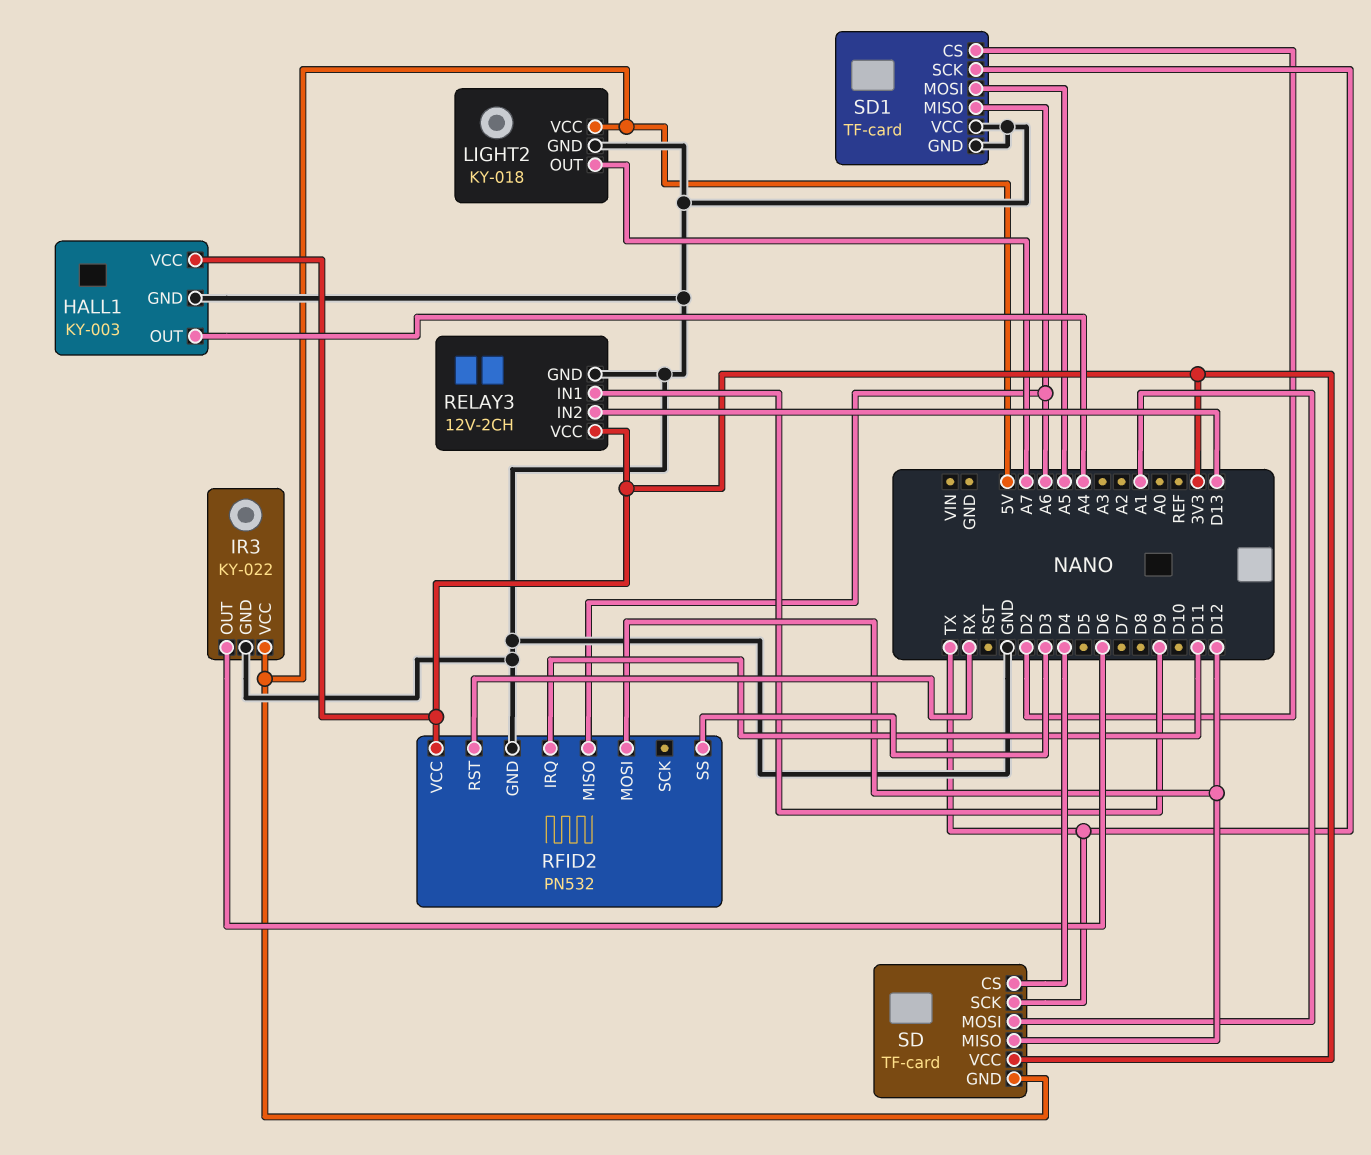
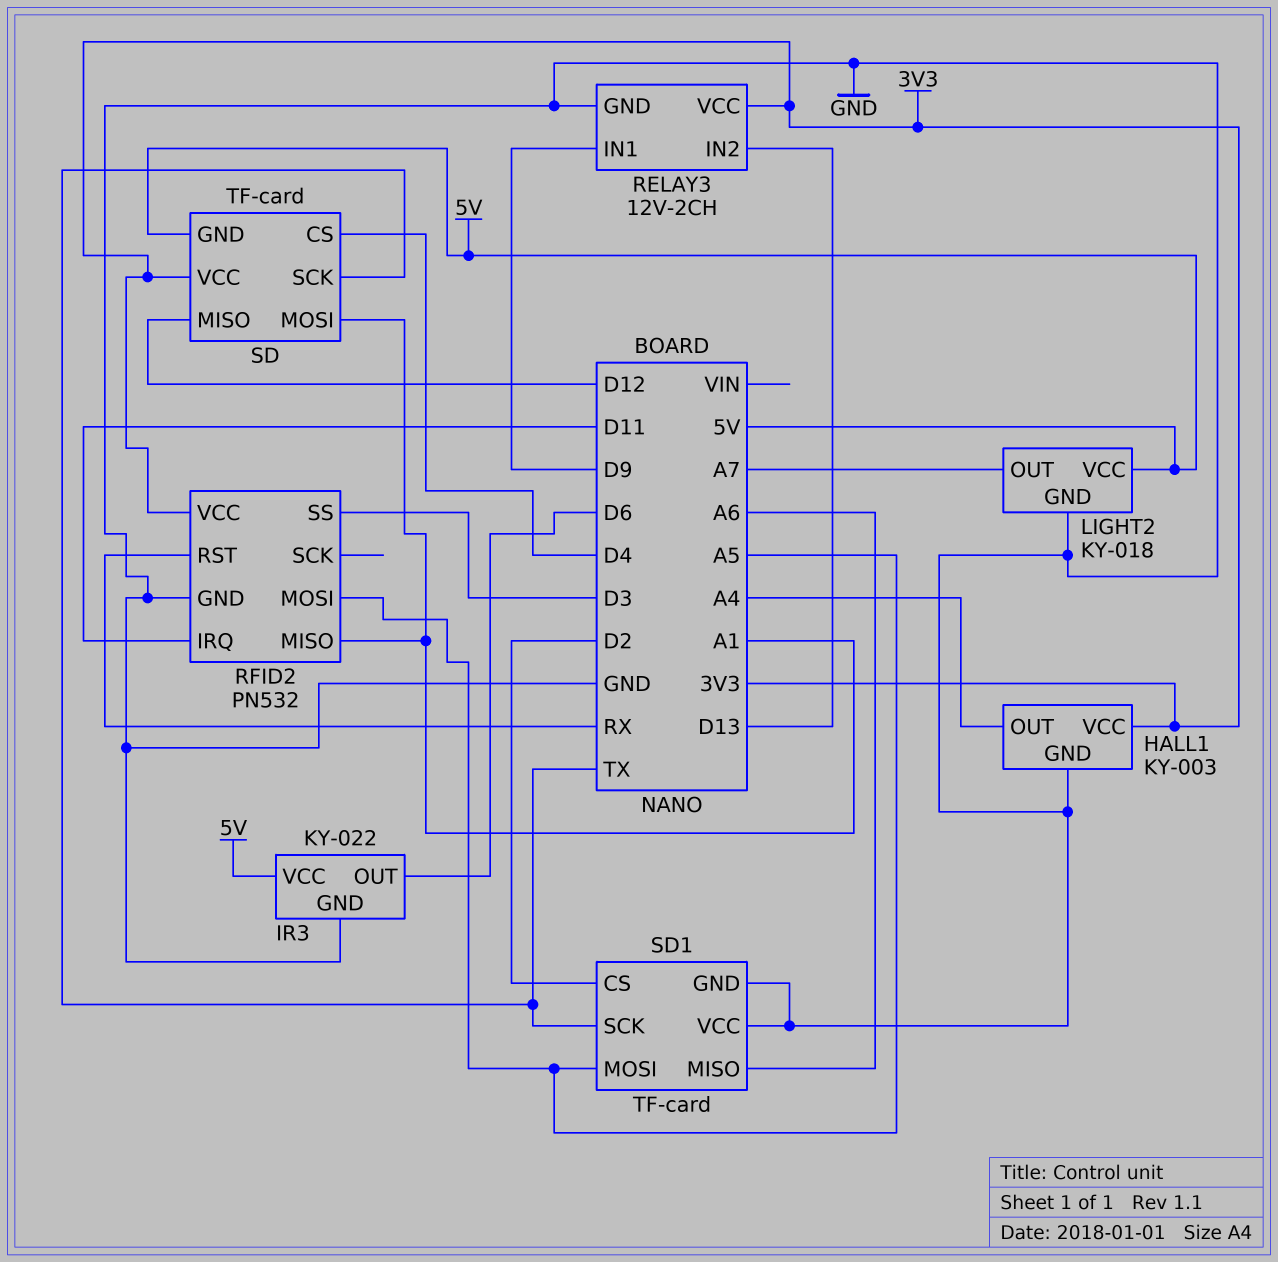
RFID2 pin MISO: A6 -> A1
RFID2 pin MOSI: D12 -> A5

